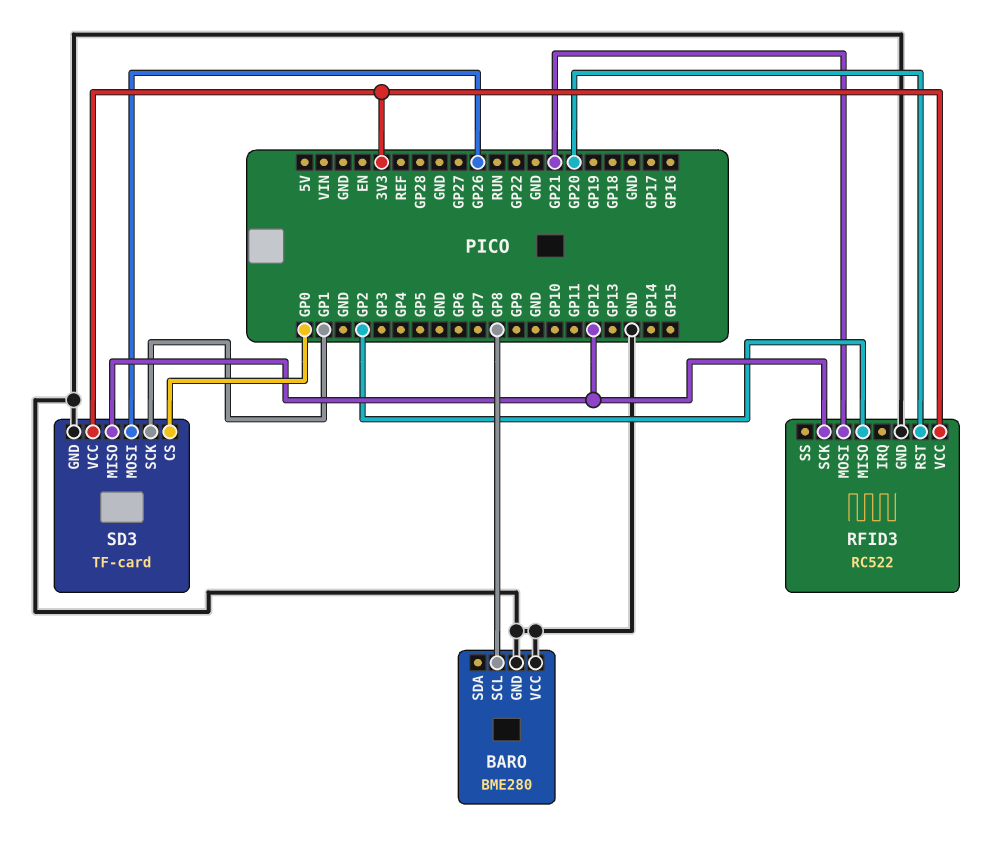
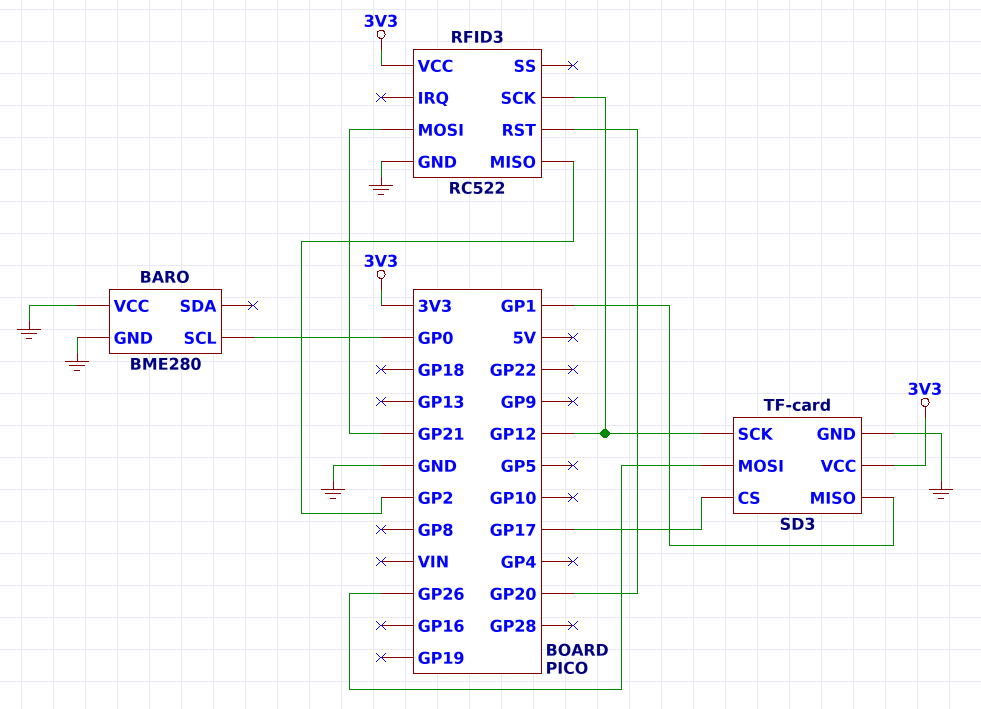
BARO pin SCL: GP8 -> GP0
SD3 pin CS: GP0 -> GP17
SD3 pin MISO: GP12 -> GP1
SD3 pin SCK: GP1 -> GP12

